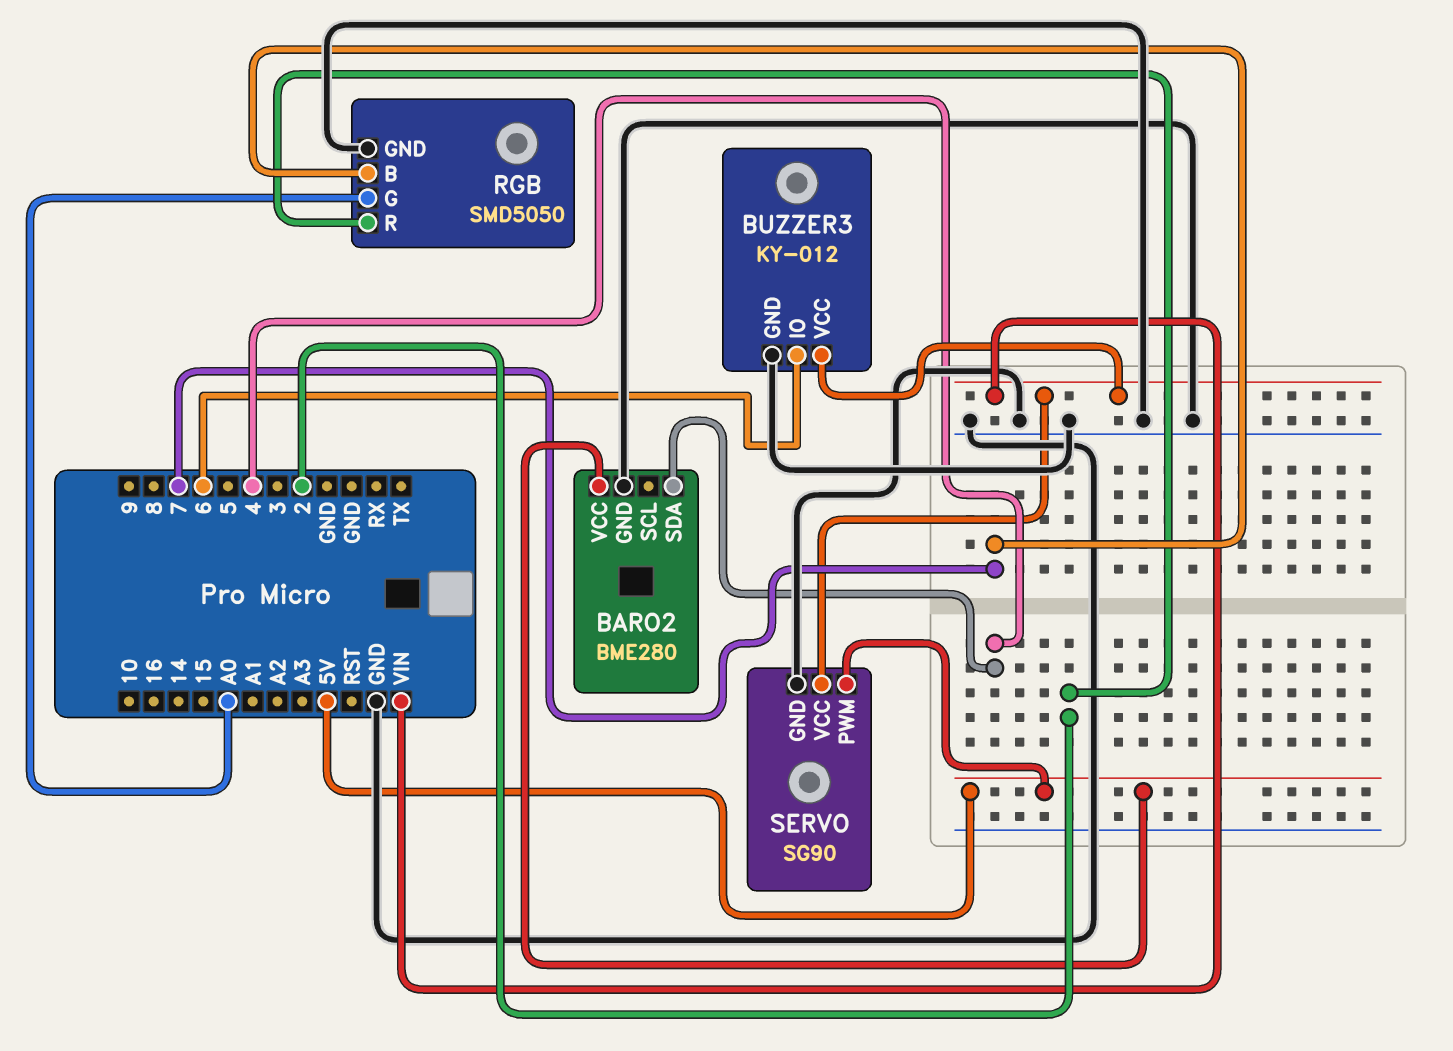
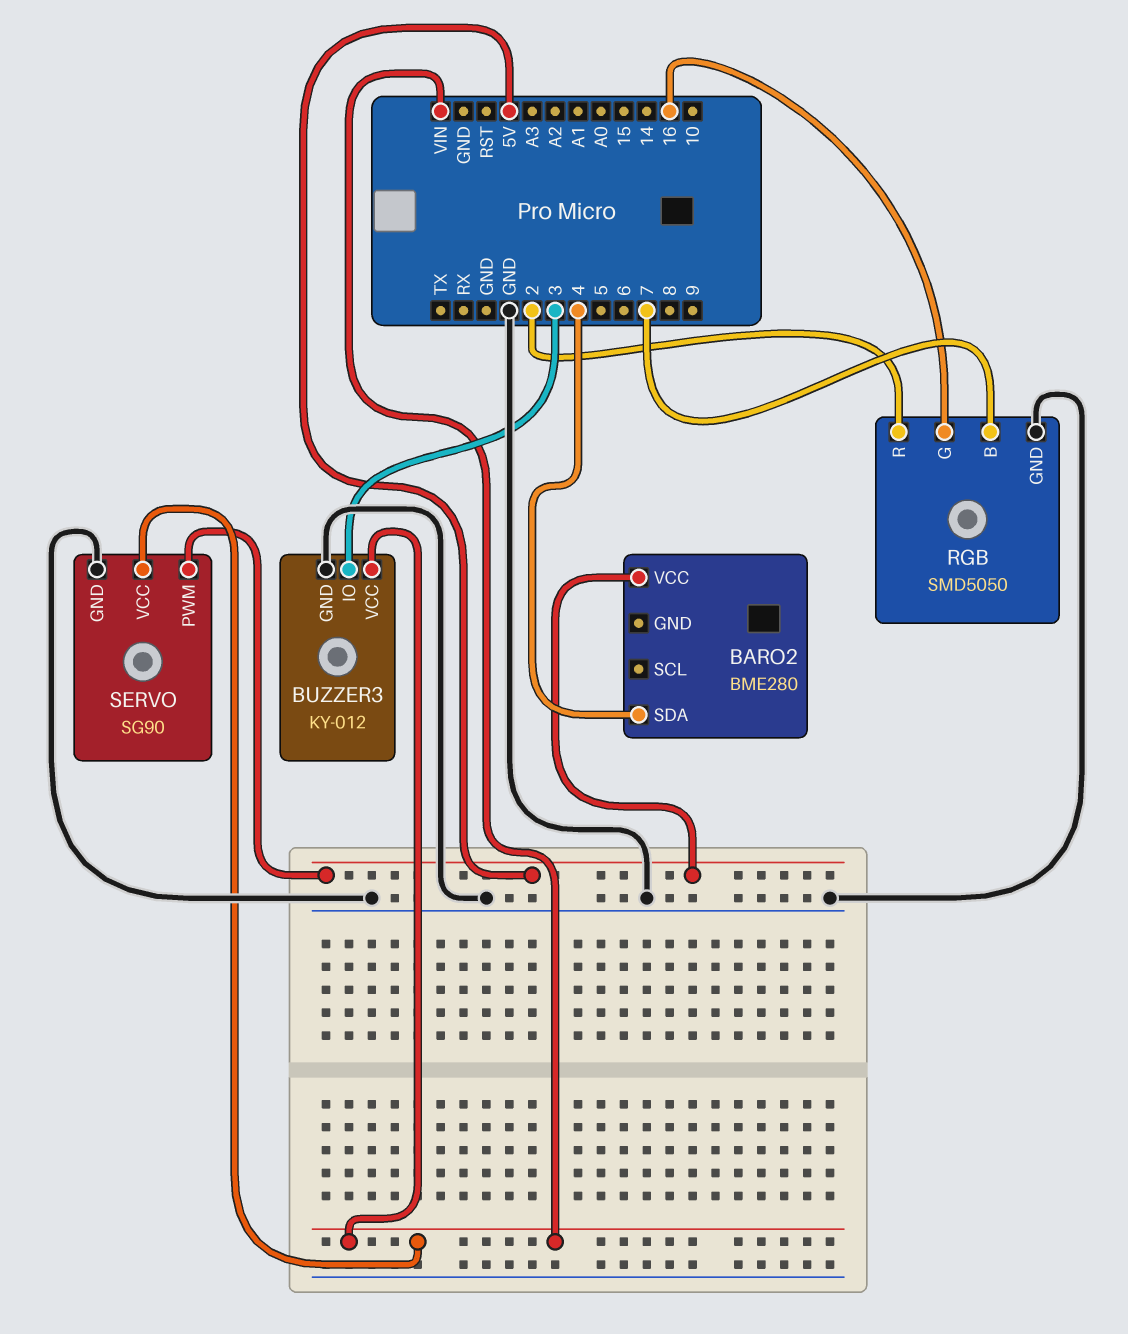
BARO2 pin GND: GND -> none
BUZZER3 pin IO: 6 -> 3
RGB pin G: A0 -> 16

